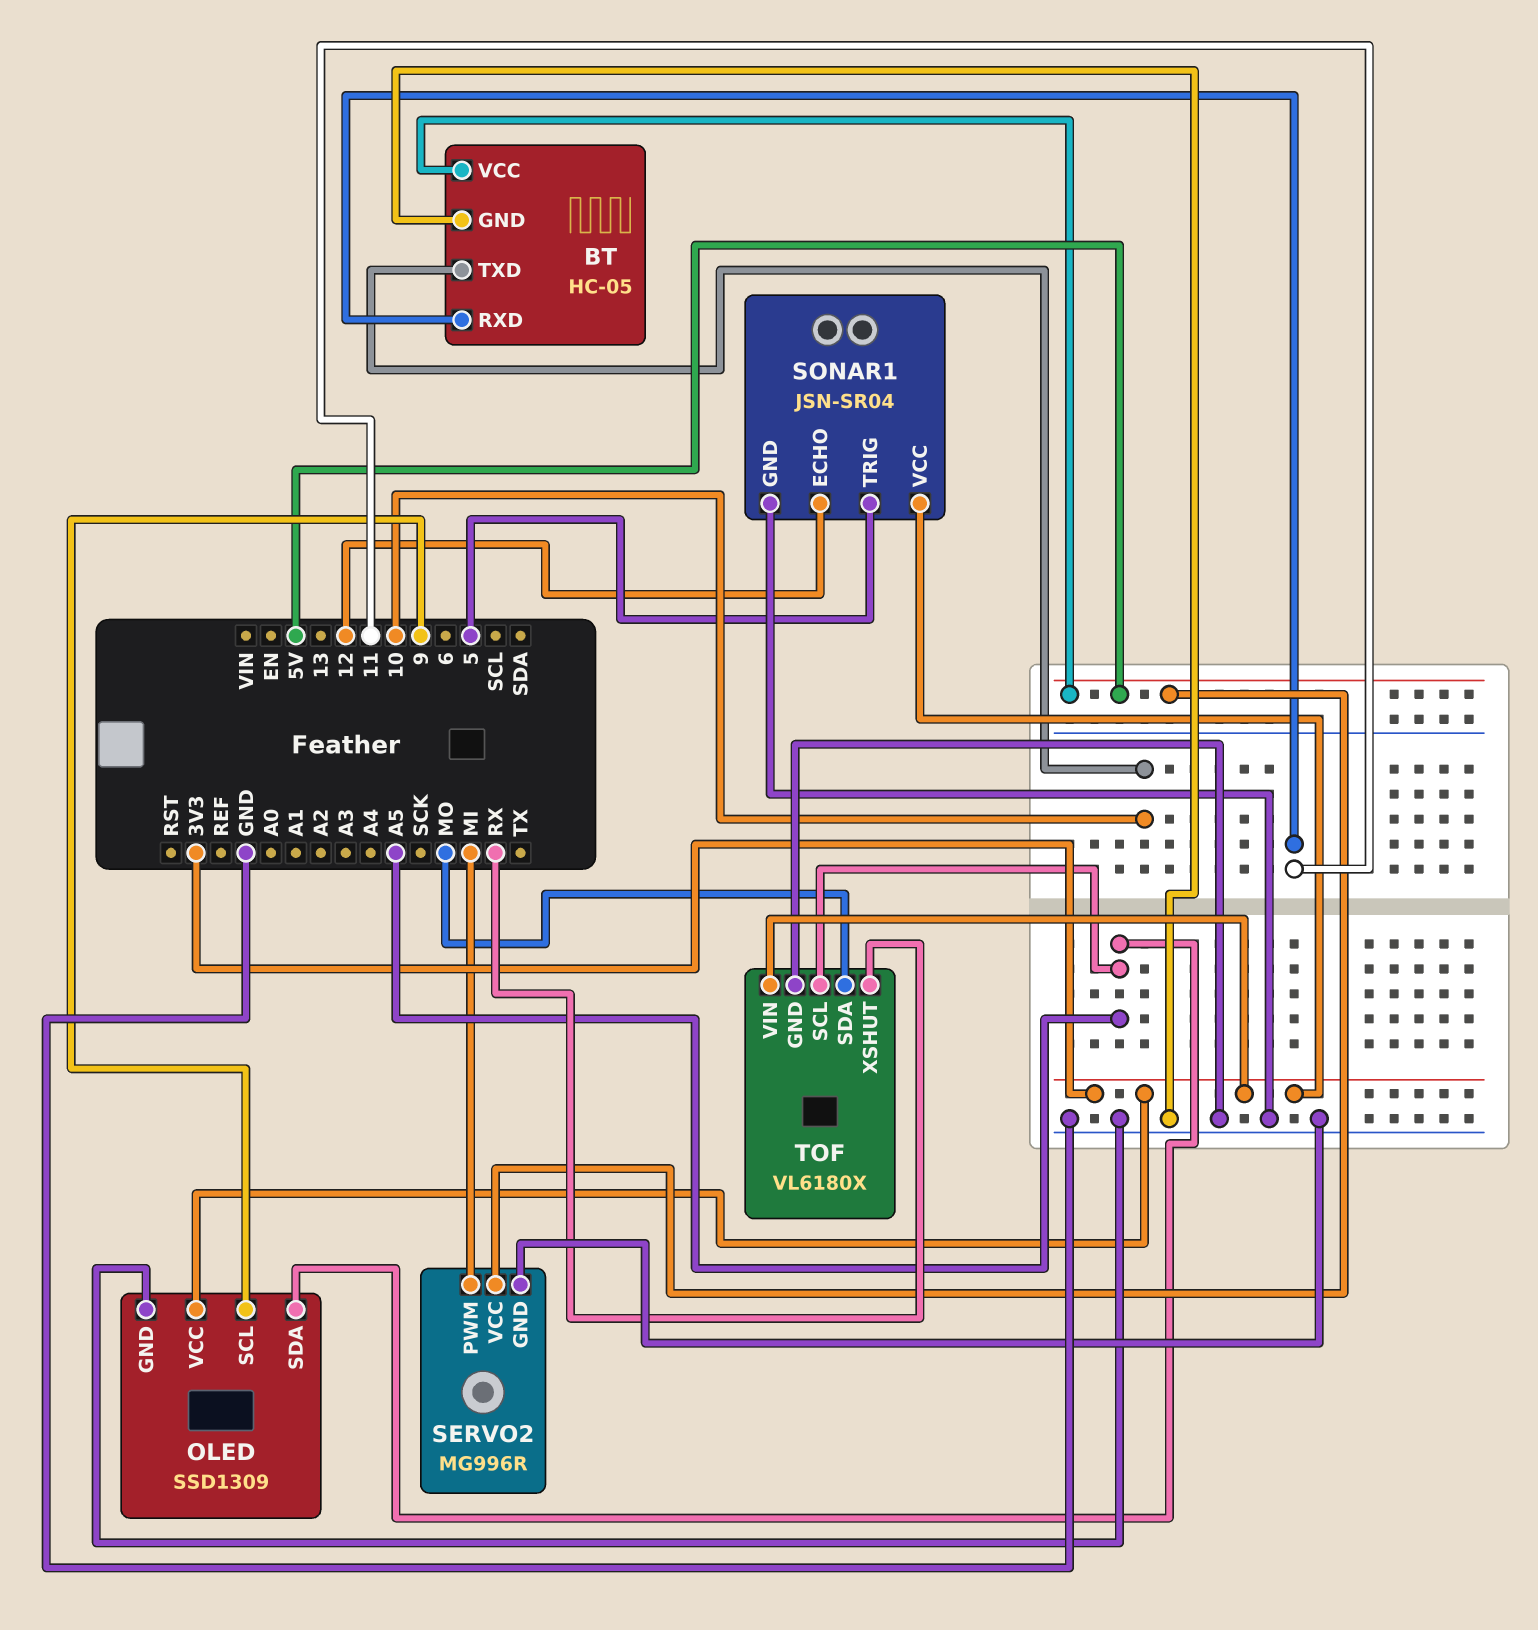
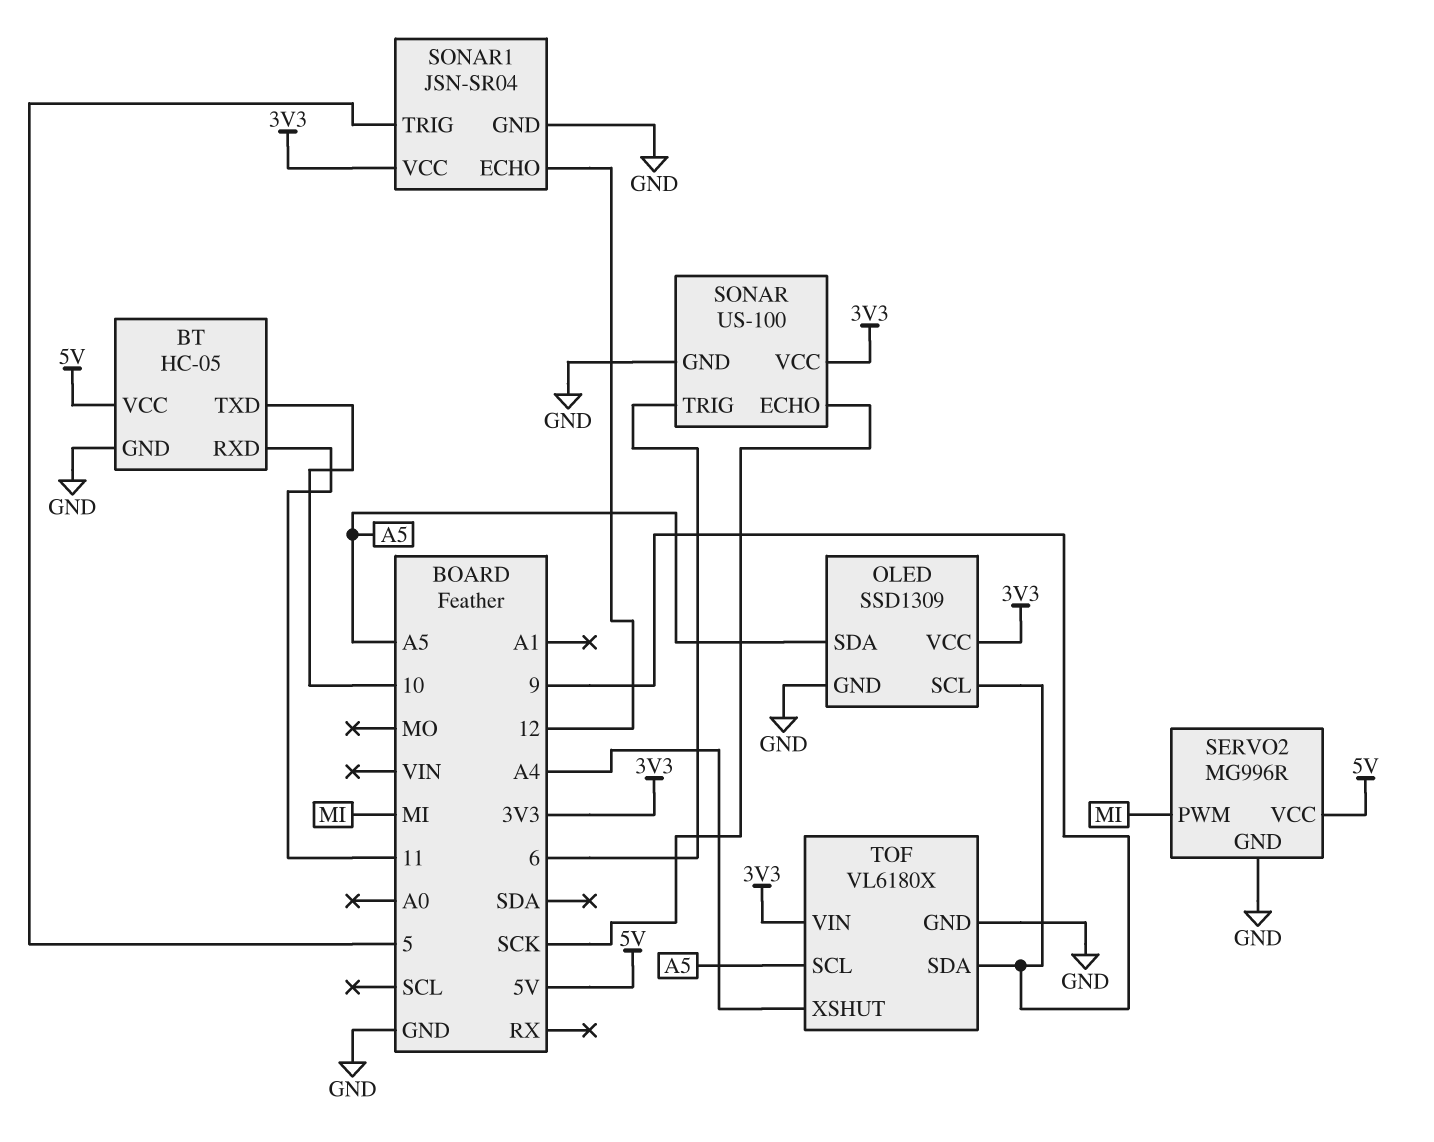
SONAR: none -> US-100
SONAR pin ECHO: none -> SCK
SONAR pin GND: none -> GND
SONAR pin TRIG: none -> 6
SONAR pin VCC: none -> 3V3
TOF pin SDA: MO -> 9
TOF pin XSHUT: RX -> A4

